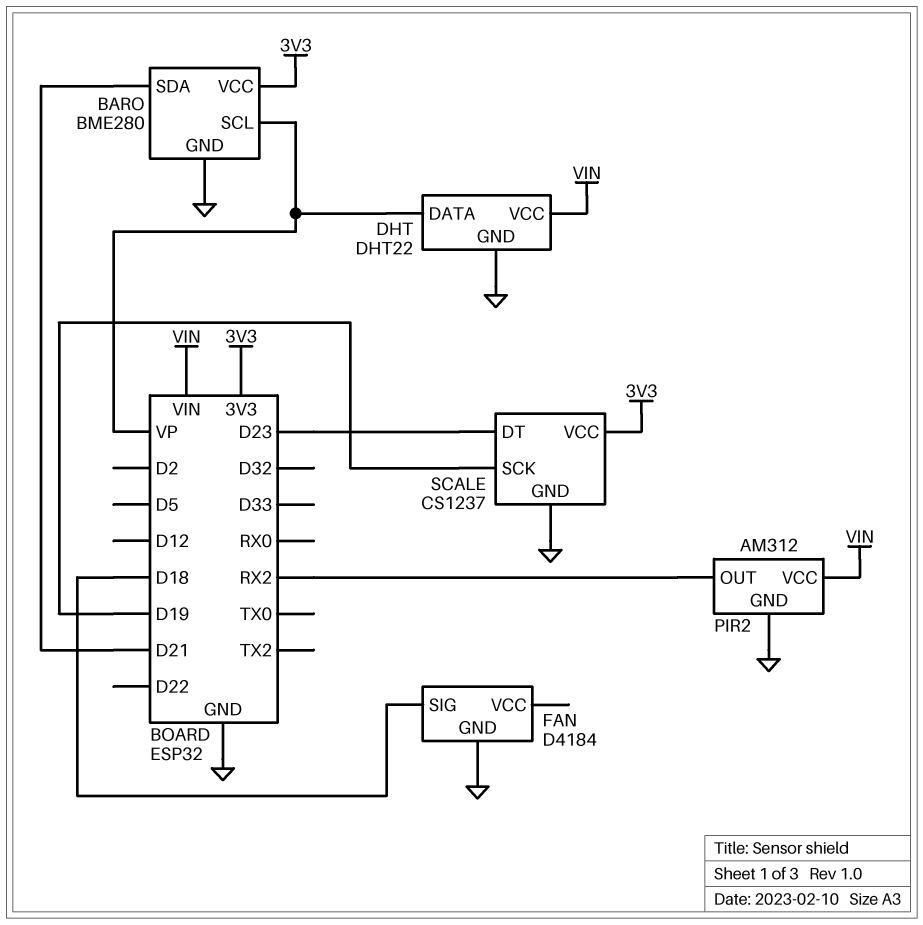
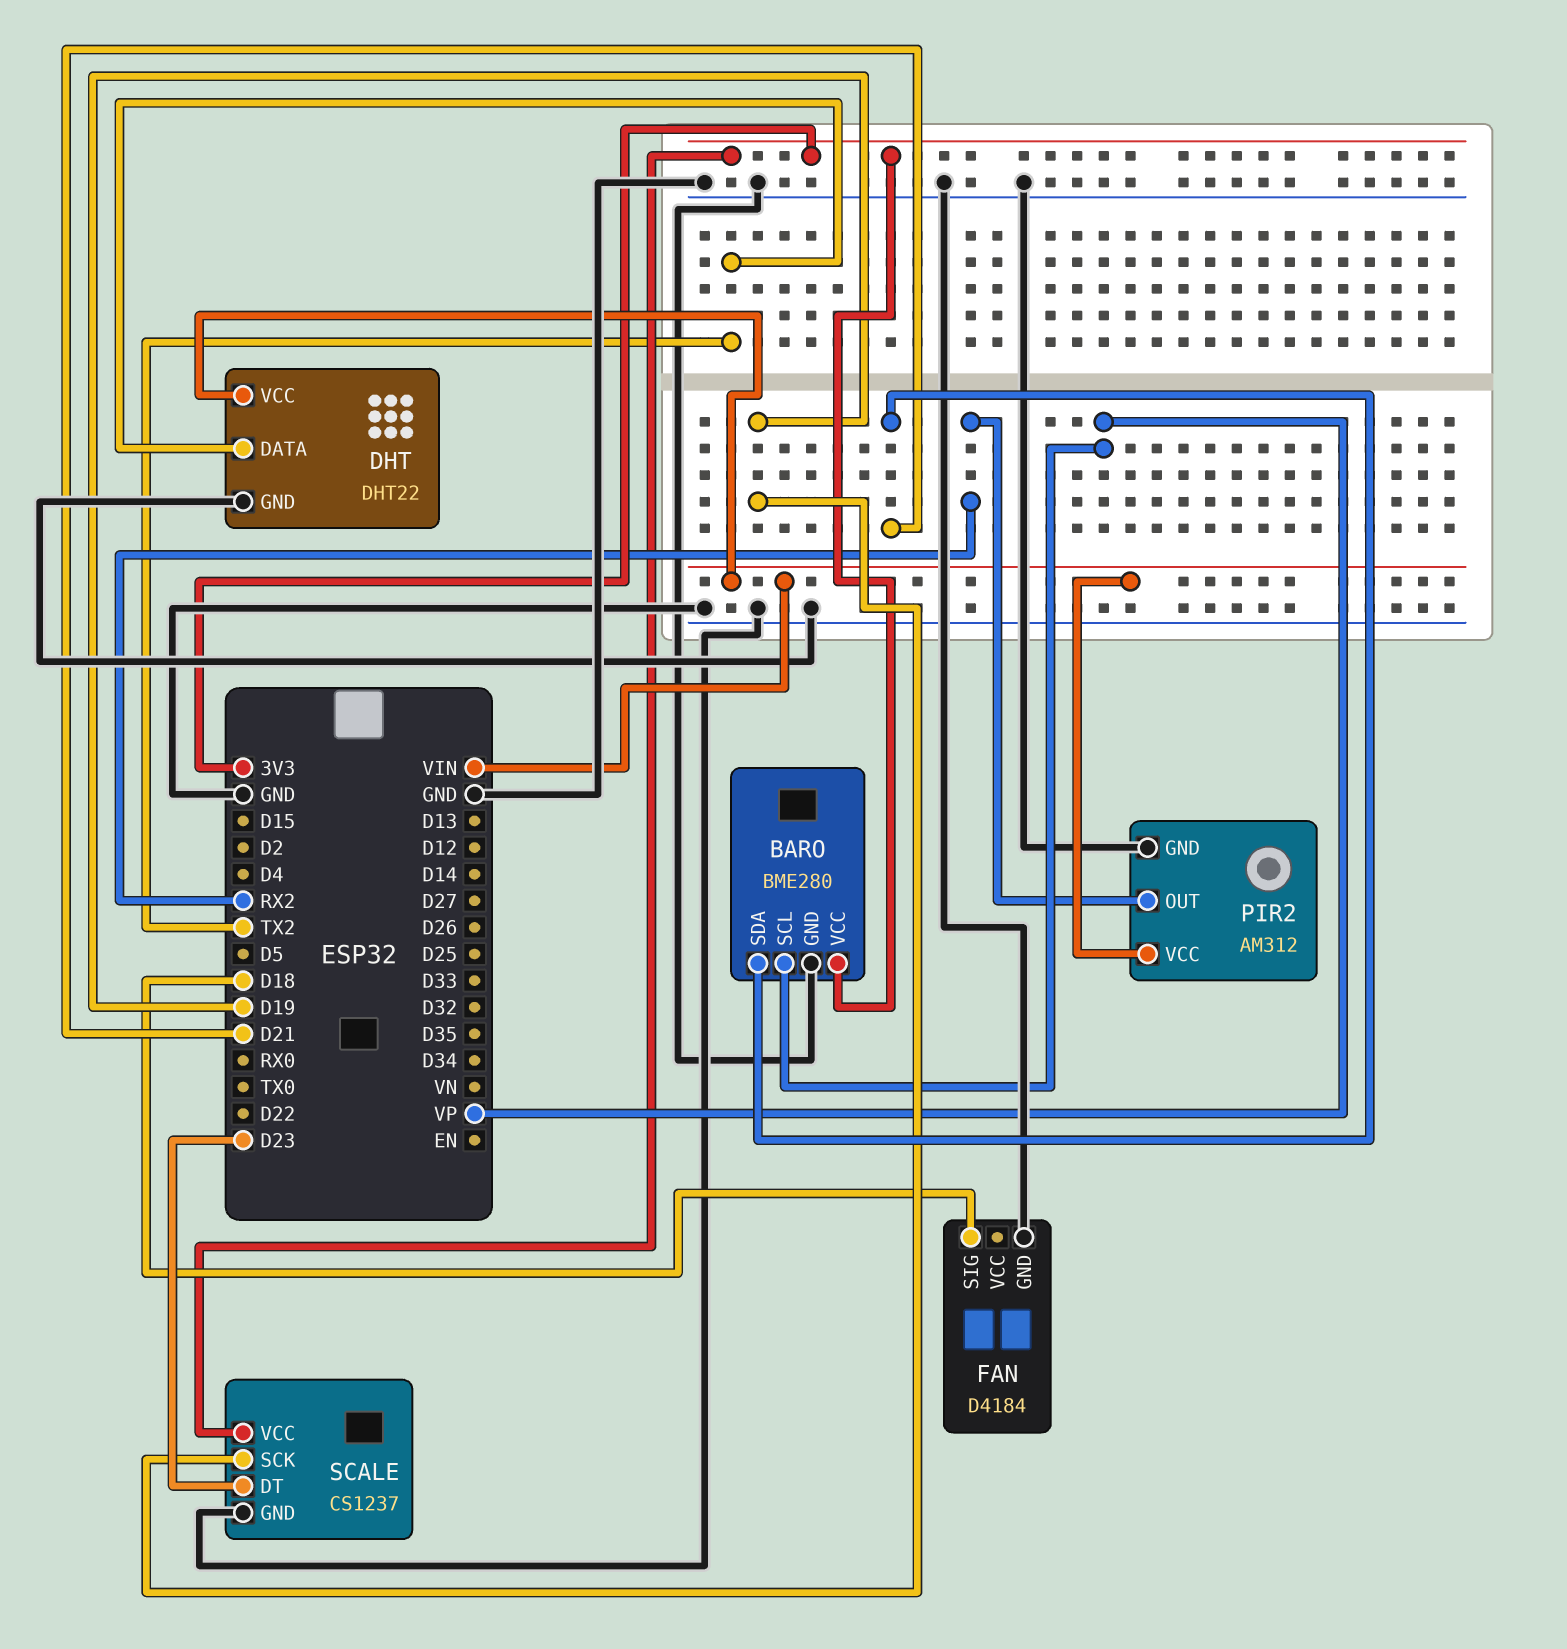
DHT pin DATA: VP -> TX2

